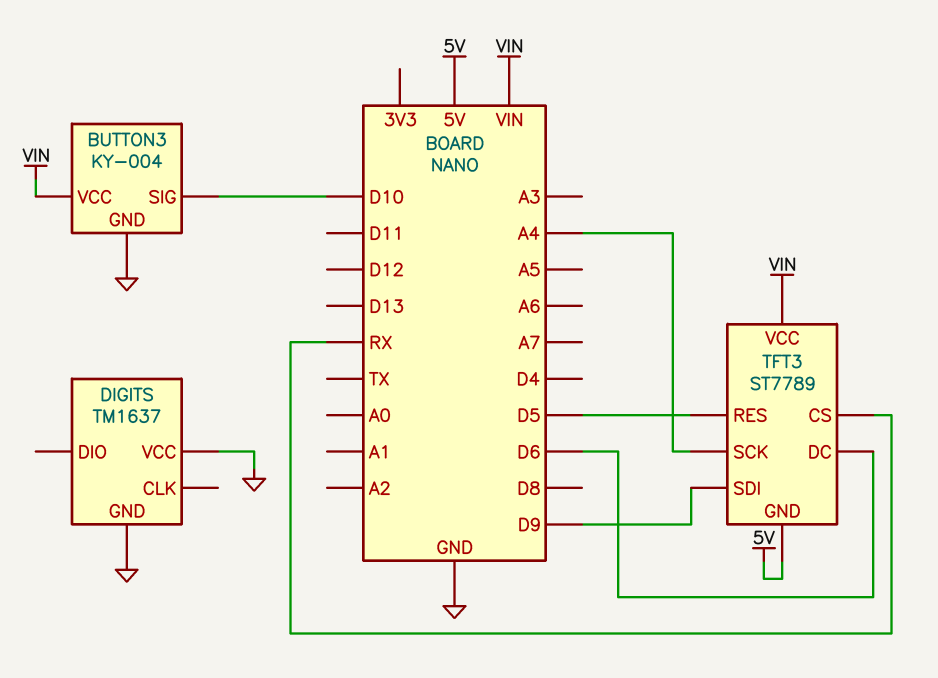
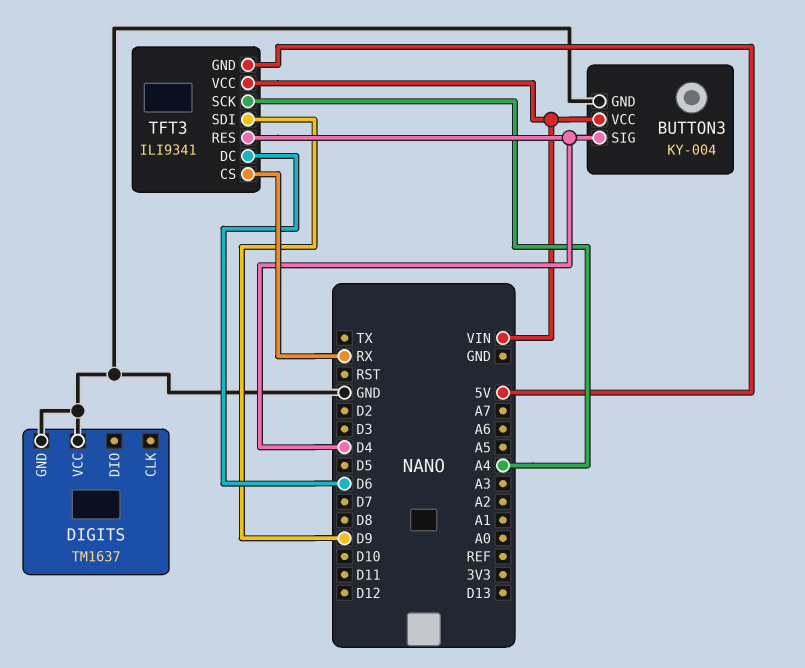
BUTTON3 pin SIG: D10 -> D4
TFT3: ST7789 -> ILI9341
TFT3 pin RES: D5 -> D4

